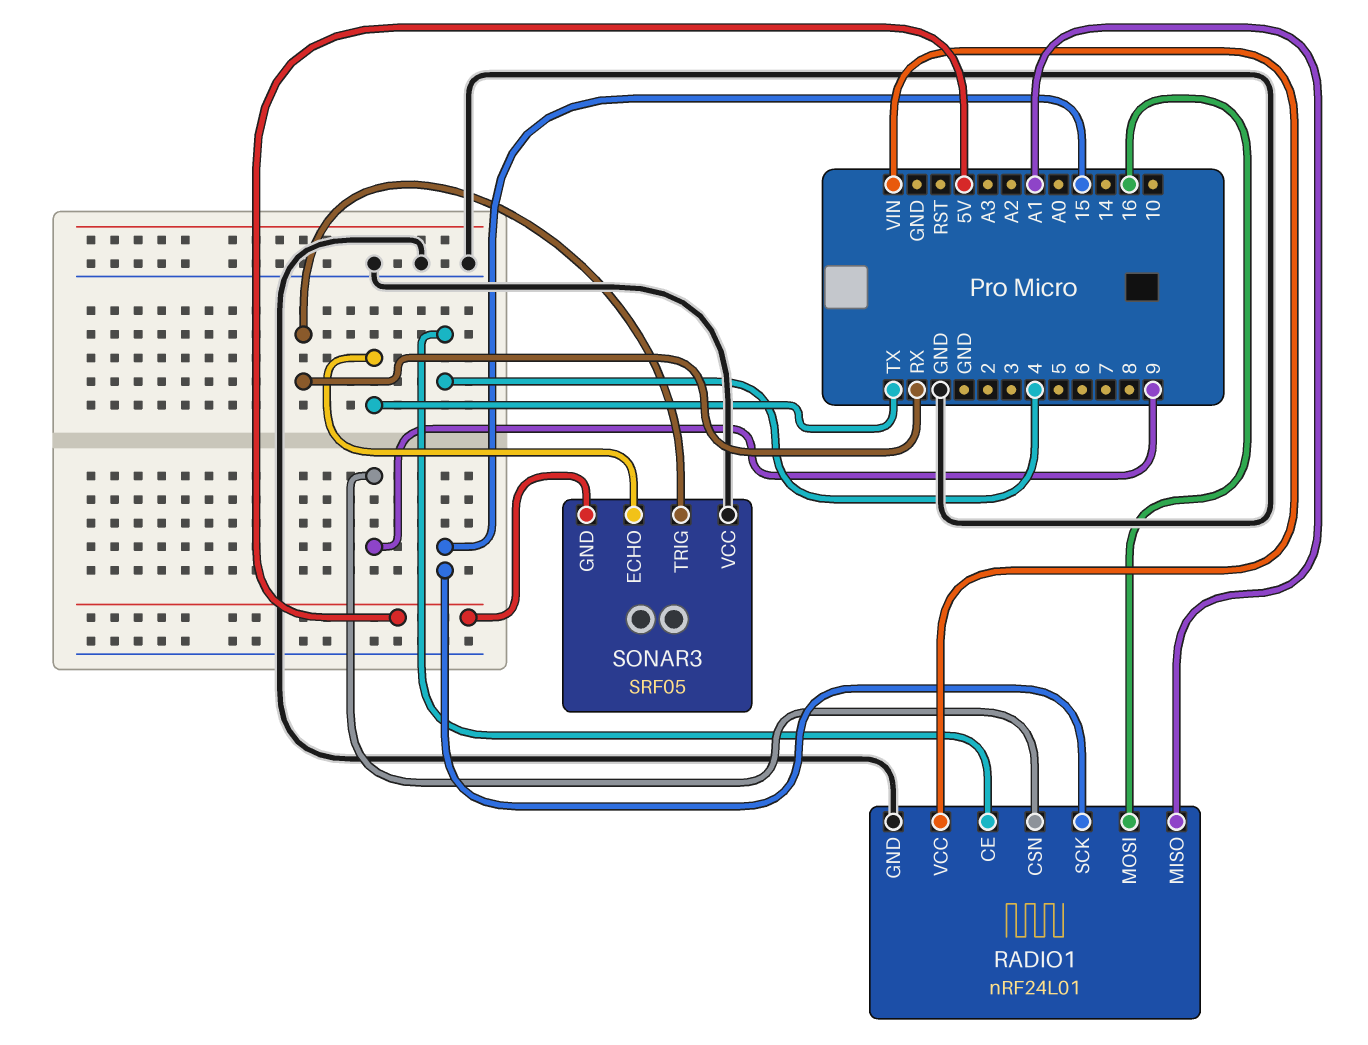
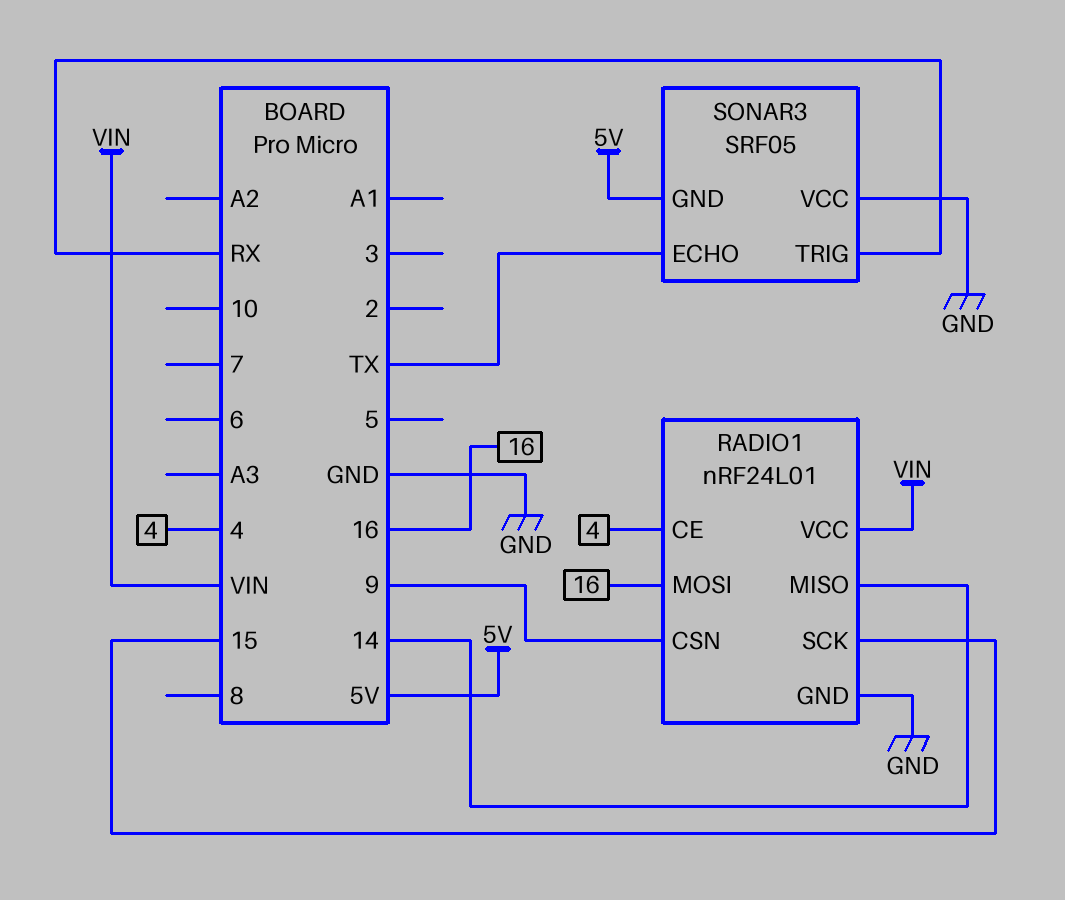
RADIO1 pin MISO: A1 -> 14

